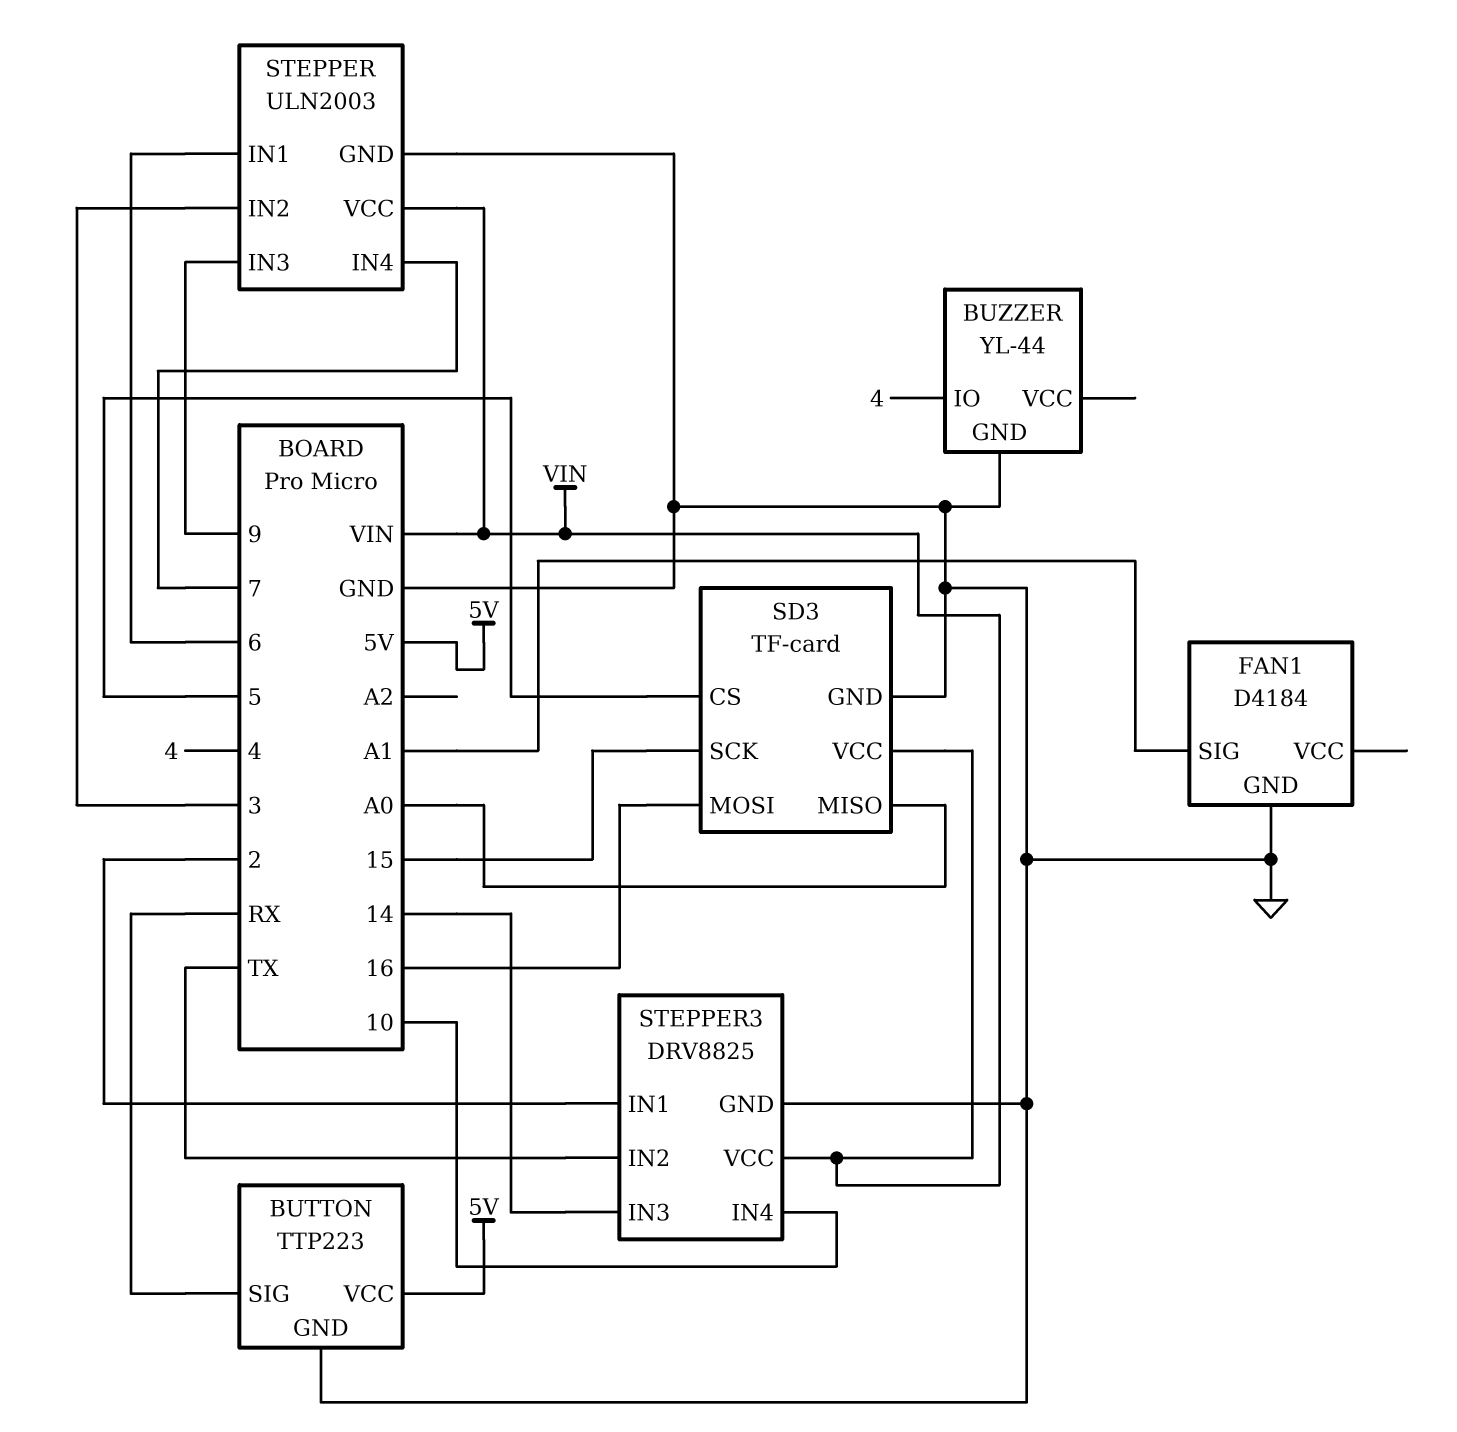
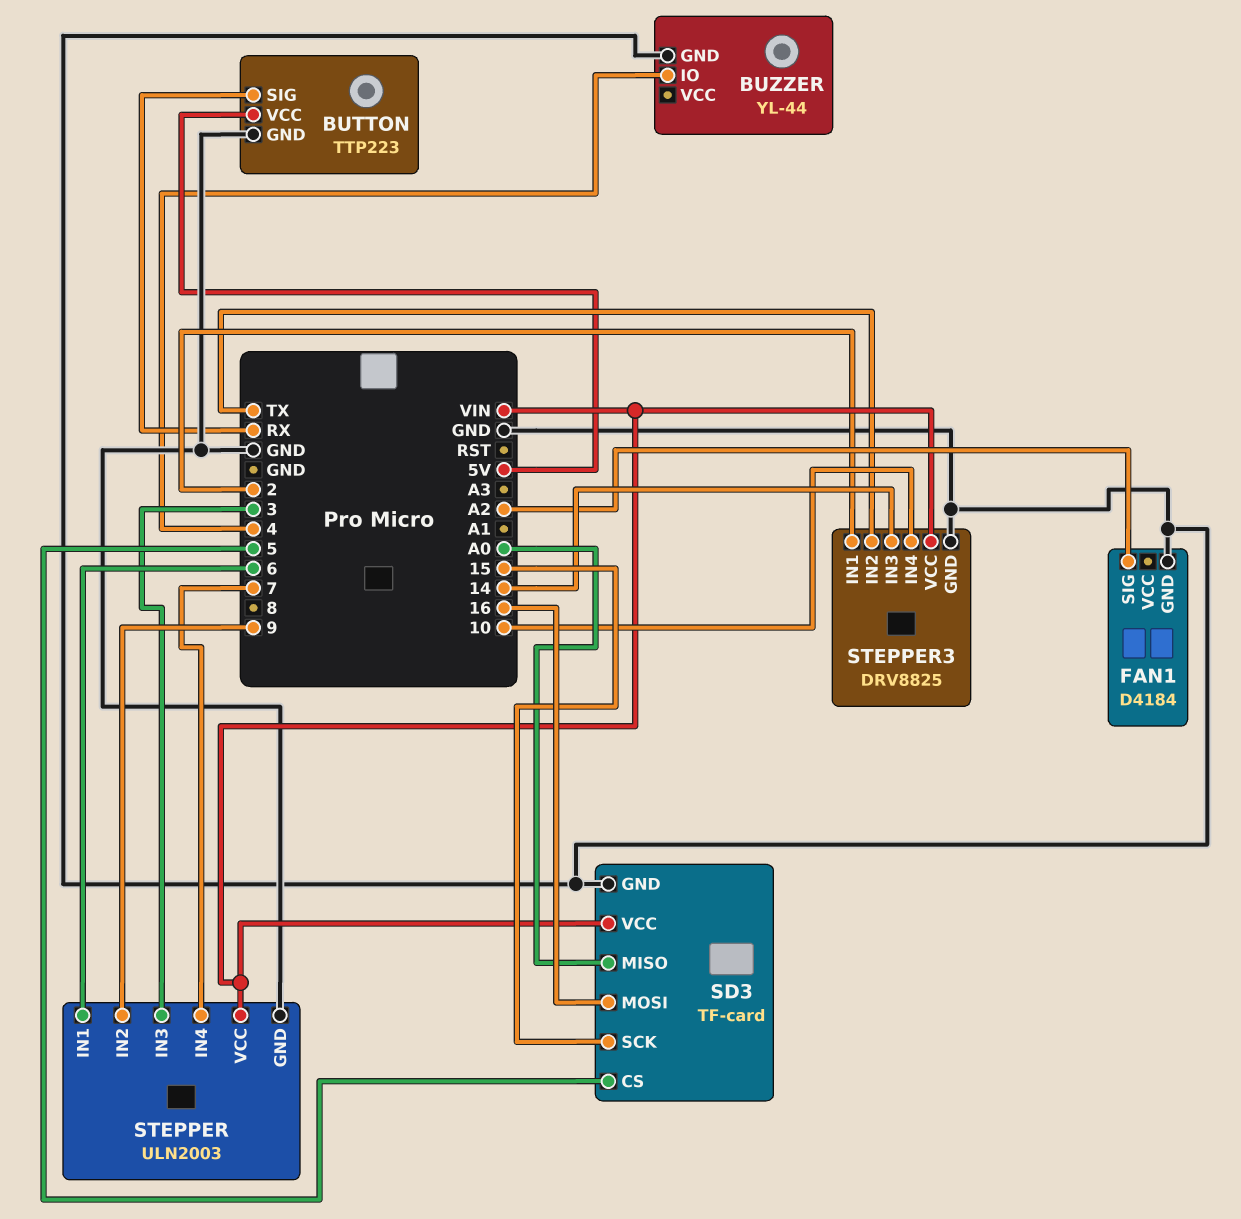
FAN1 pin SIG: A1 -> A2
STEPPER pin IN2: 3 -> 9
STEPPER pin IN3: 9 -> 3

